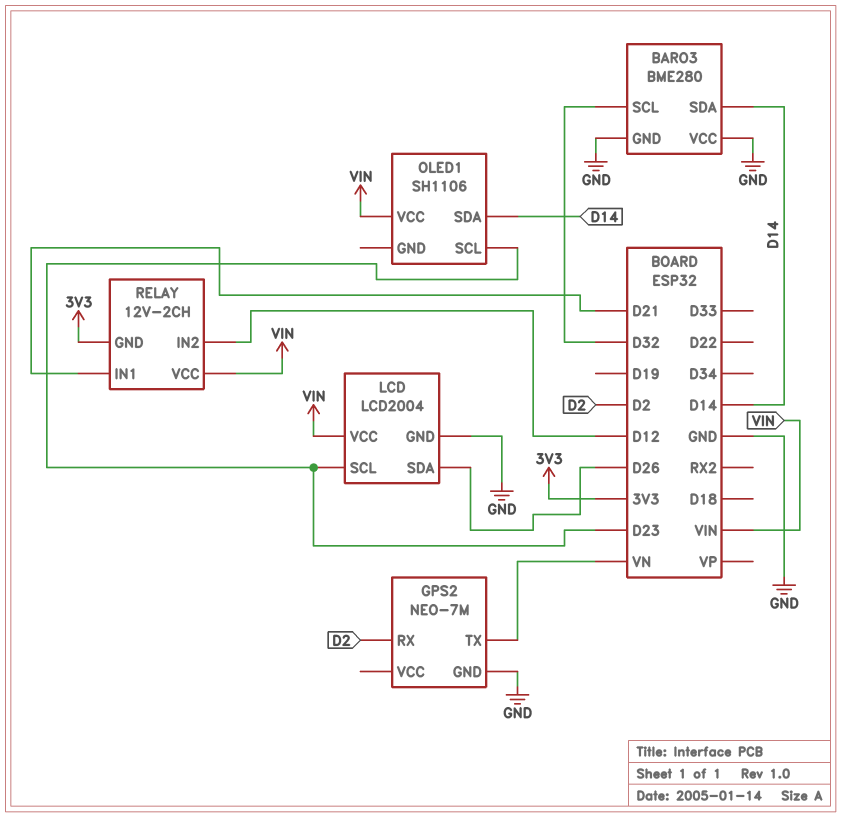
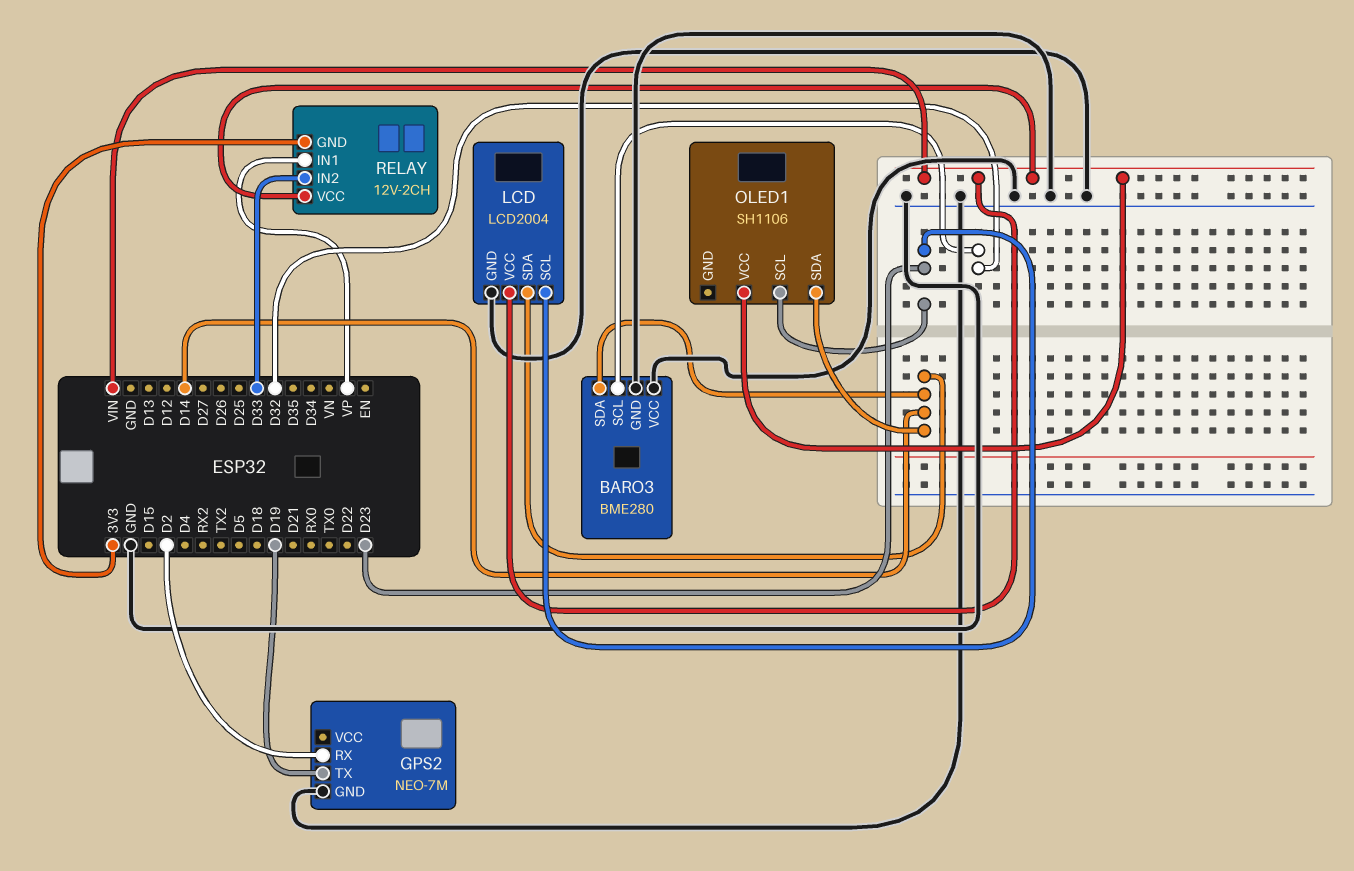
GPS2 pin TX: VN -> D19
LCD pin SDA: D26 -> D14
RELAY pin IN1: D21 -> VP
RELAY pin IN2: D12 -> D33

